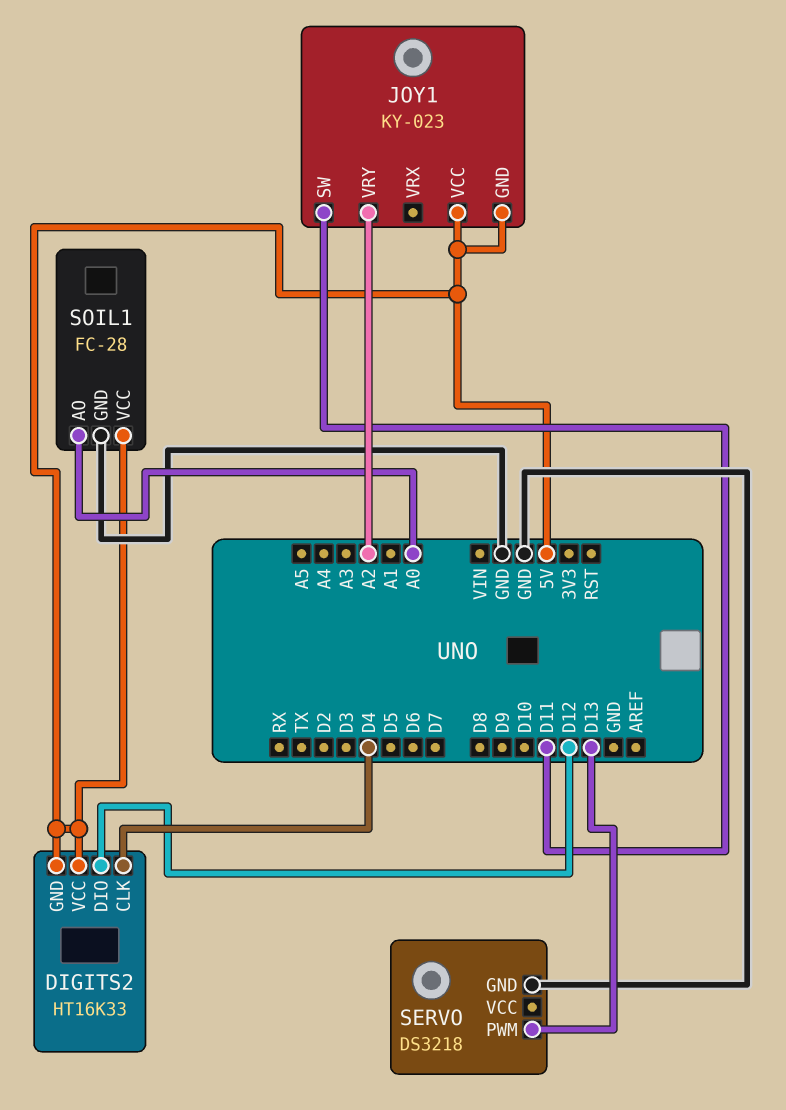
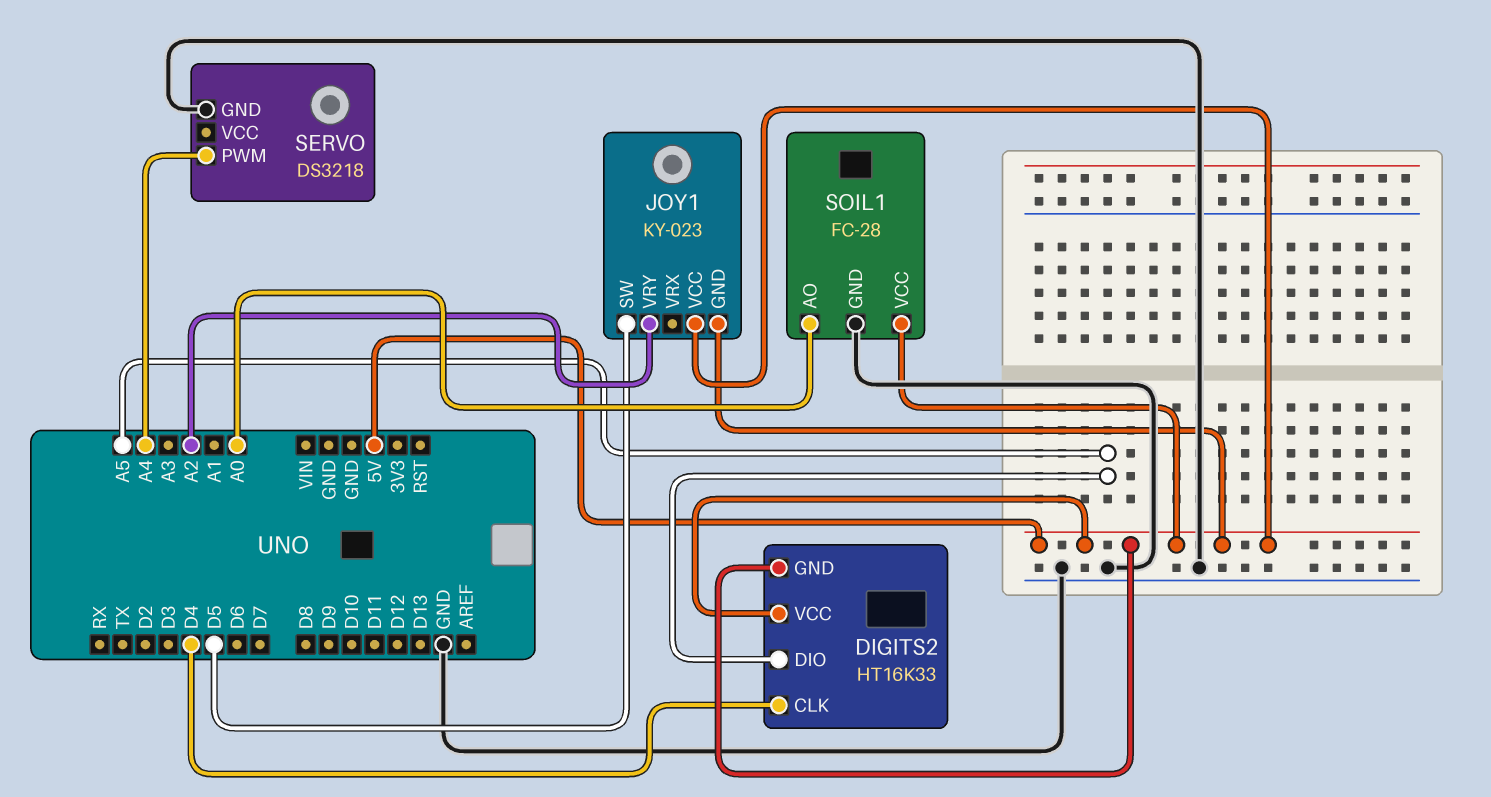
DIGITS2 pin DIO: D12 -> A5
JOY1 pin SW: D11 -> D5
SERVO pin PWM: D13 -> A4

